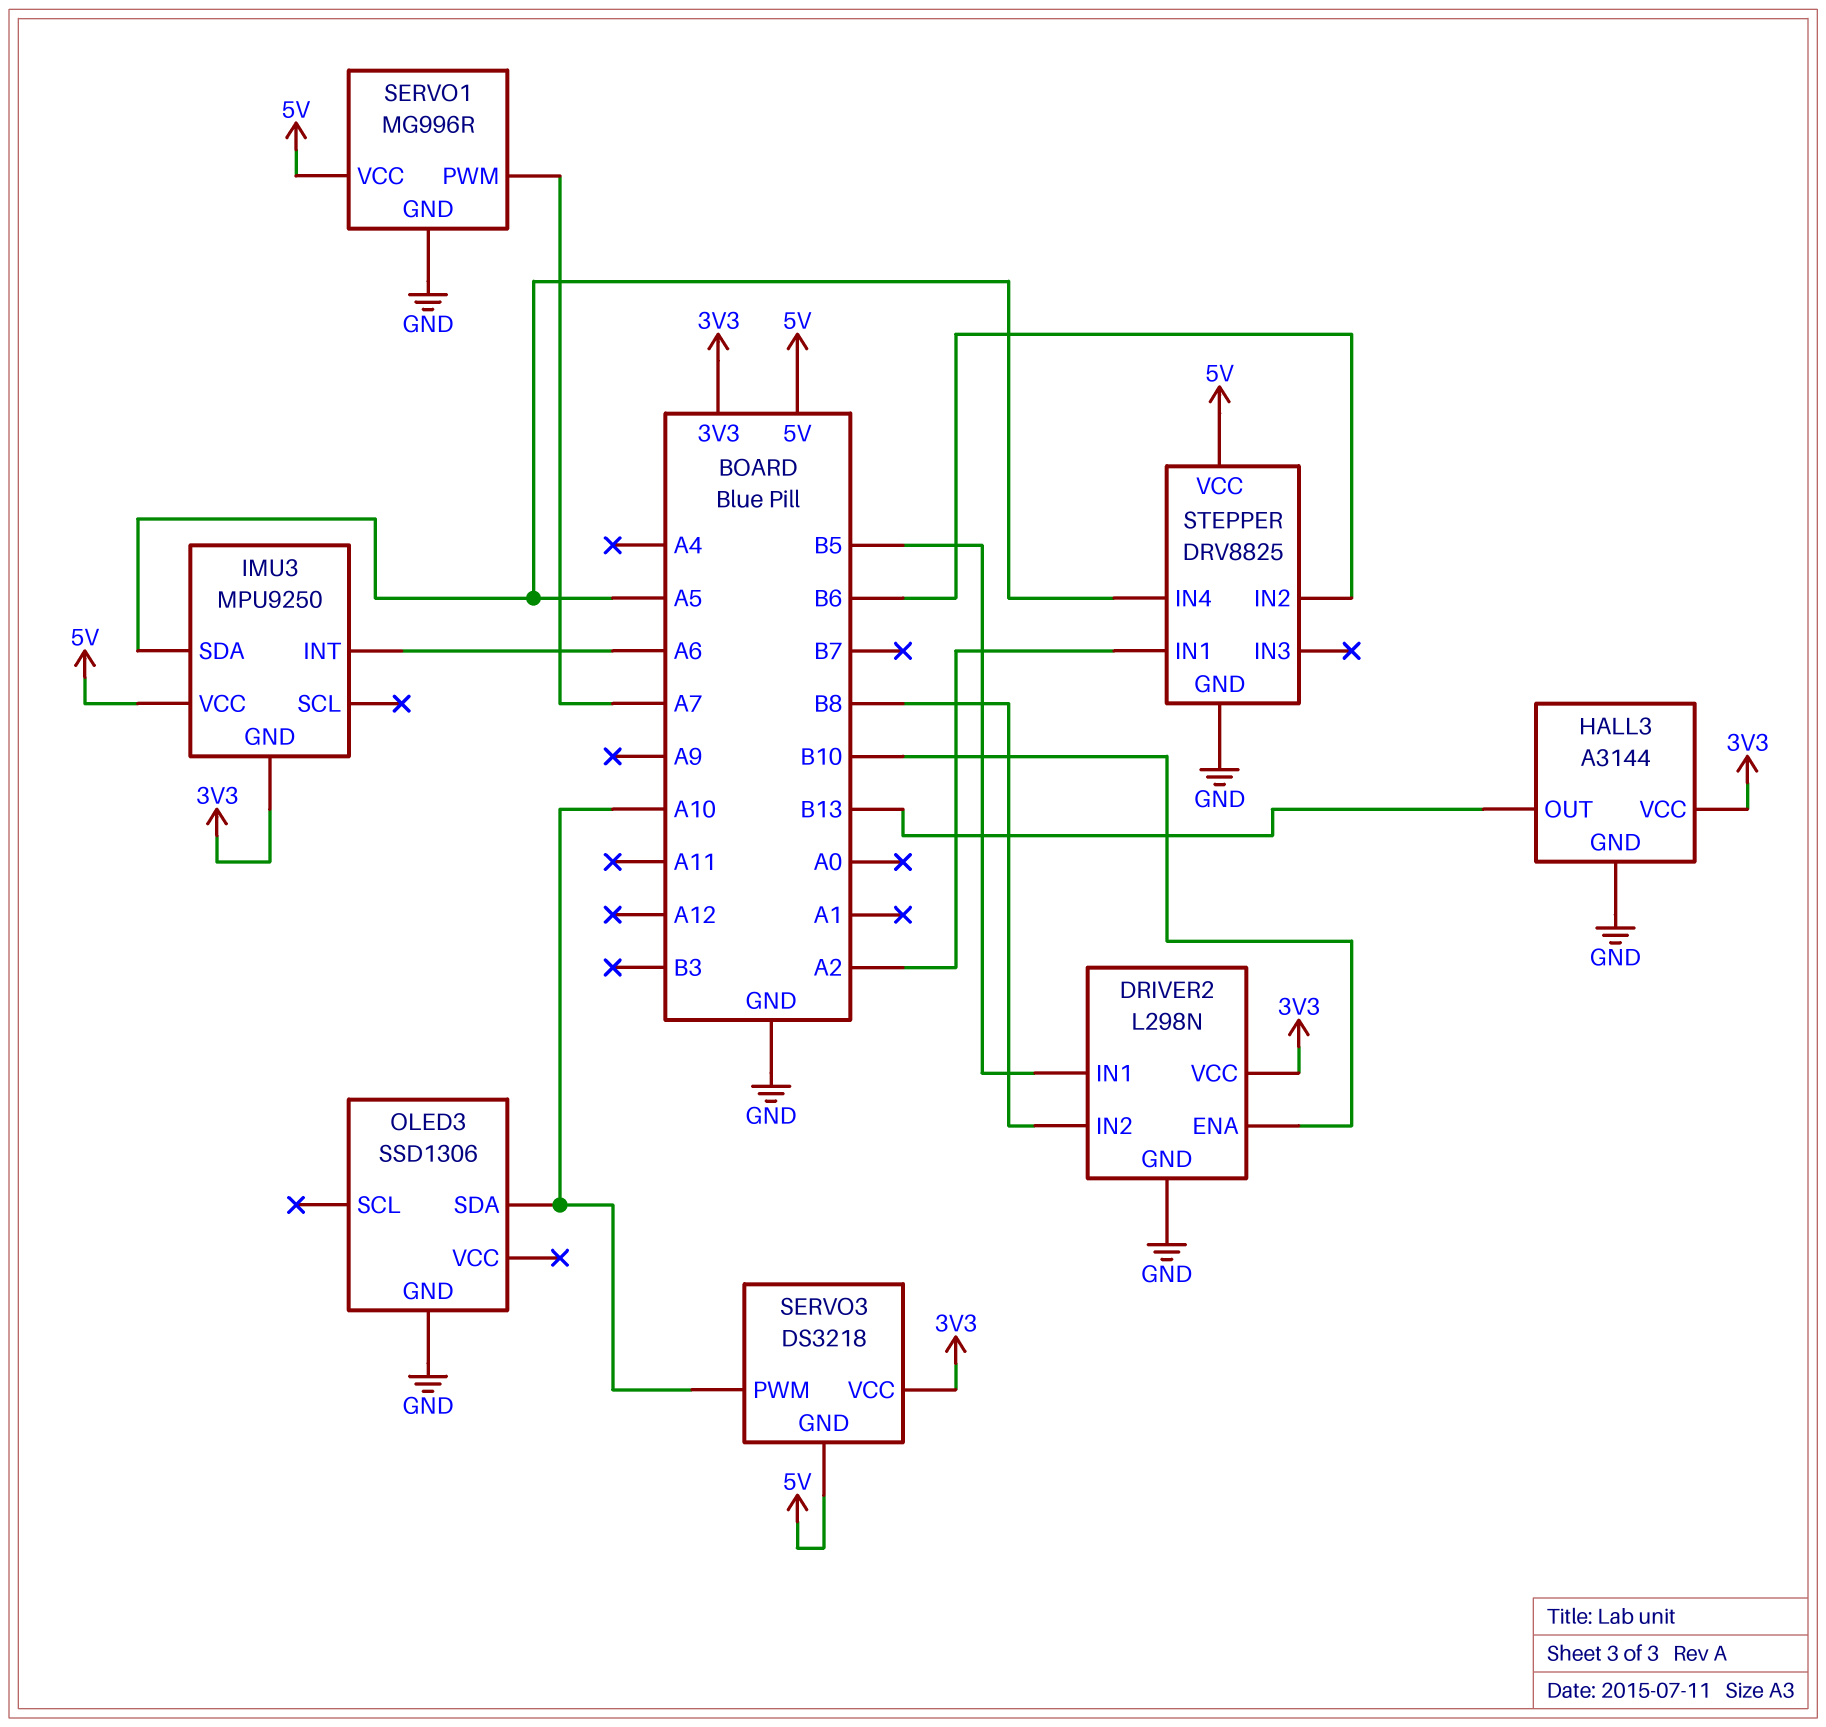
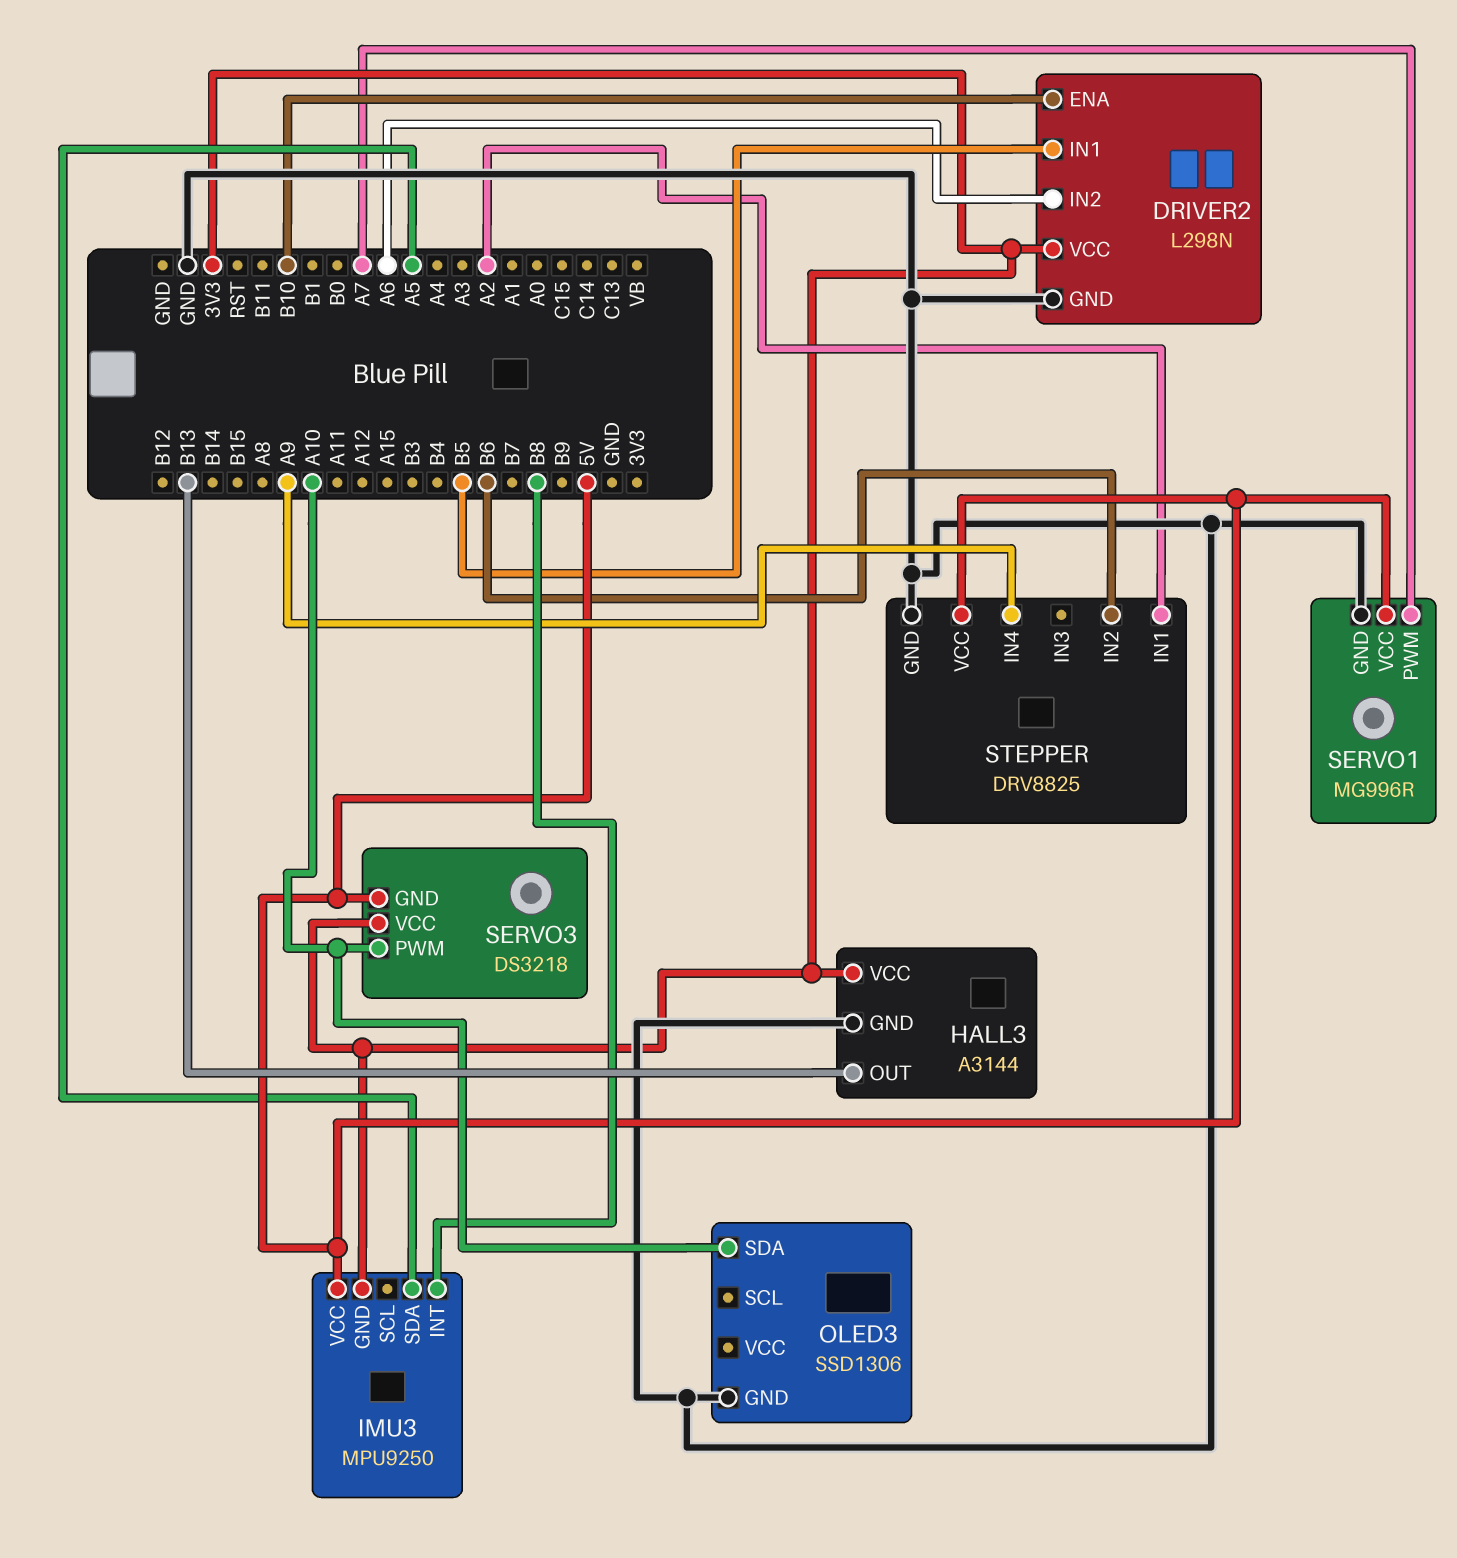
DRIVER2 pin IN2: B8 -> A6
IMU3 pin INT: A6 -> B8
STEPPER pin IN4: A5 -> A9

